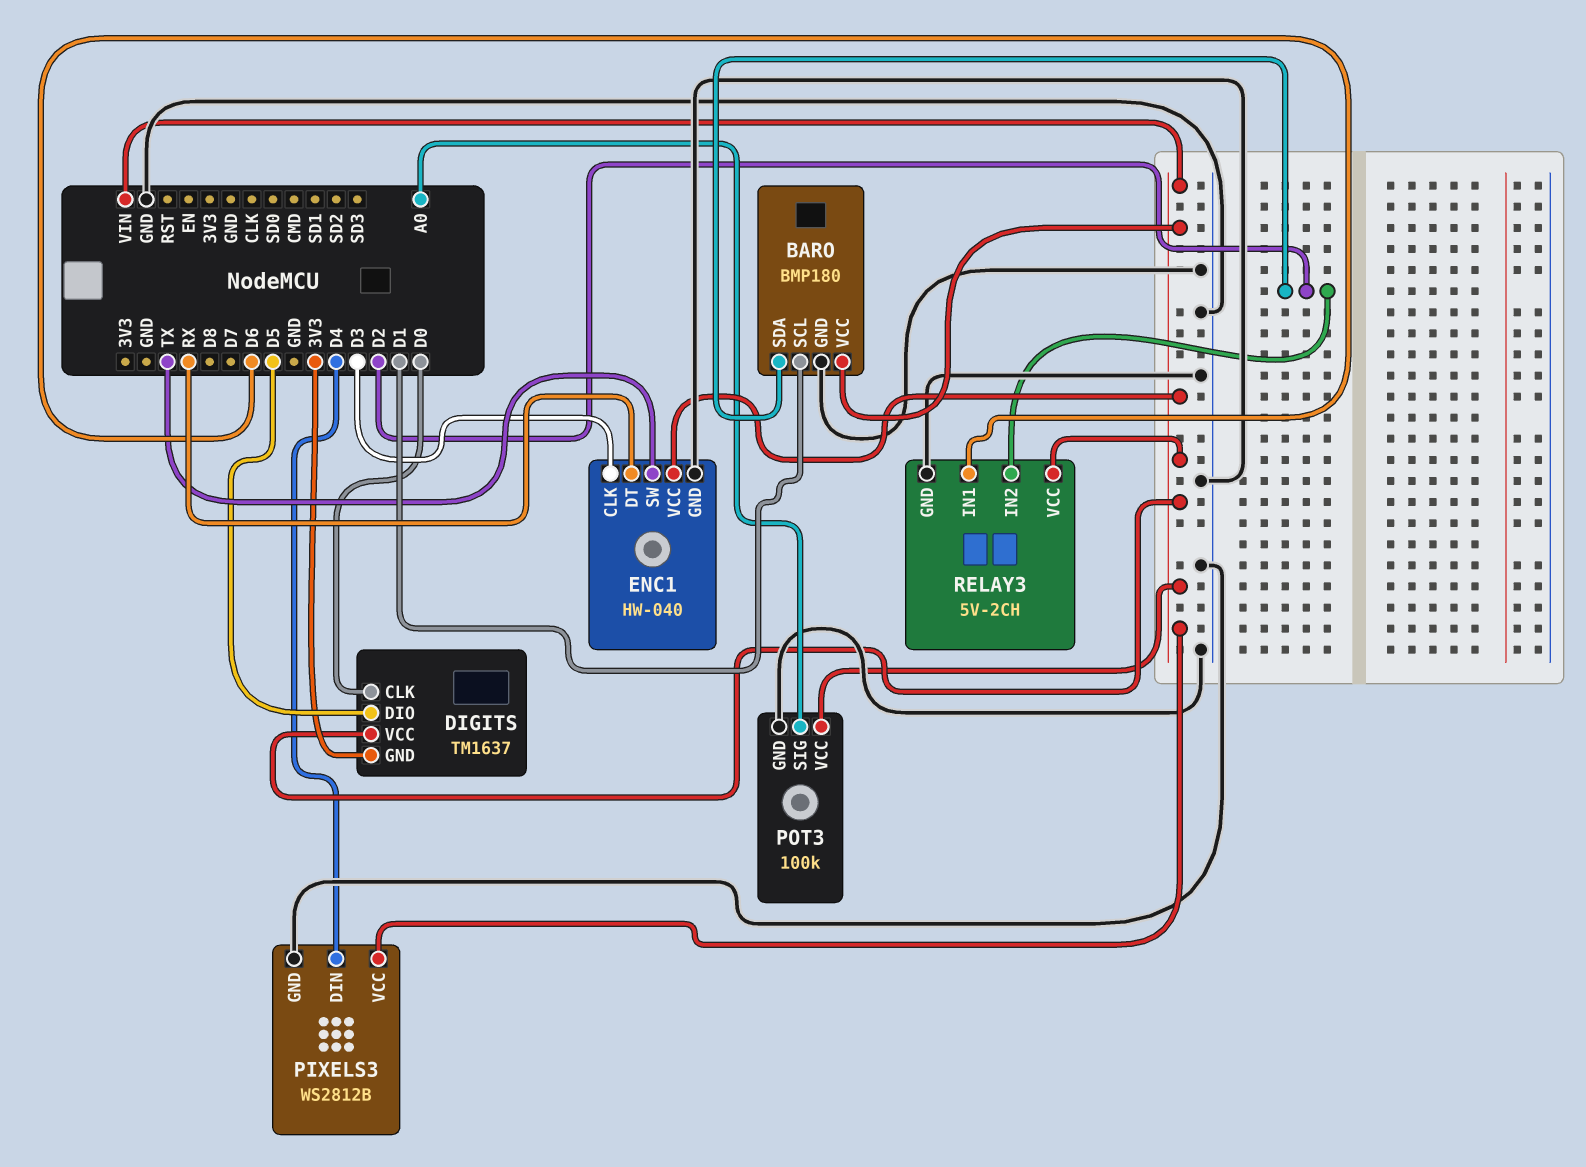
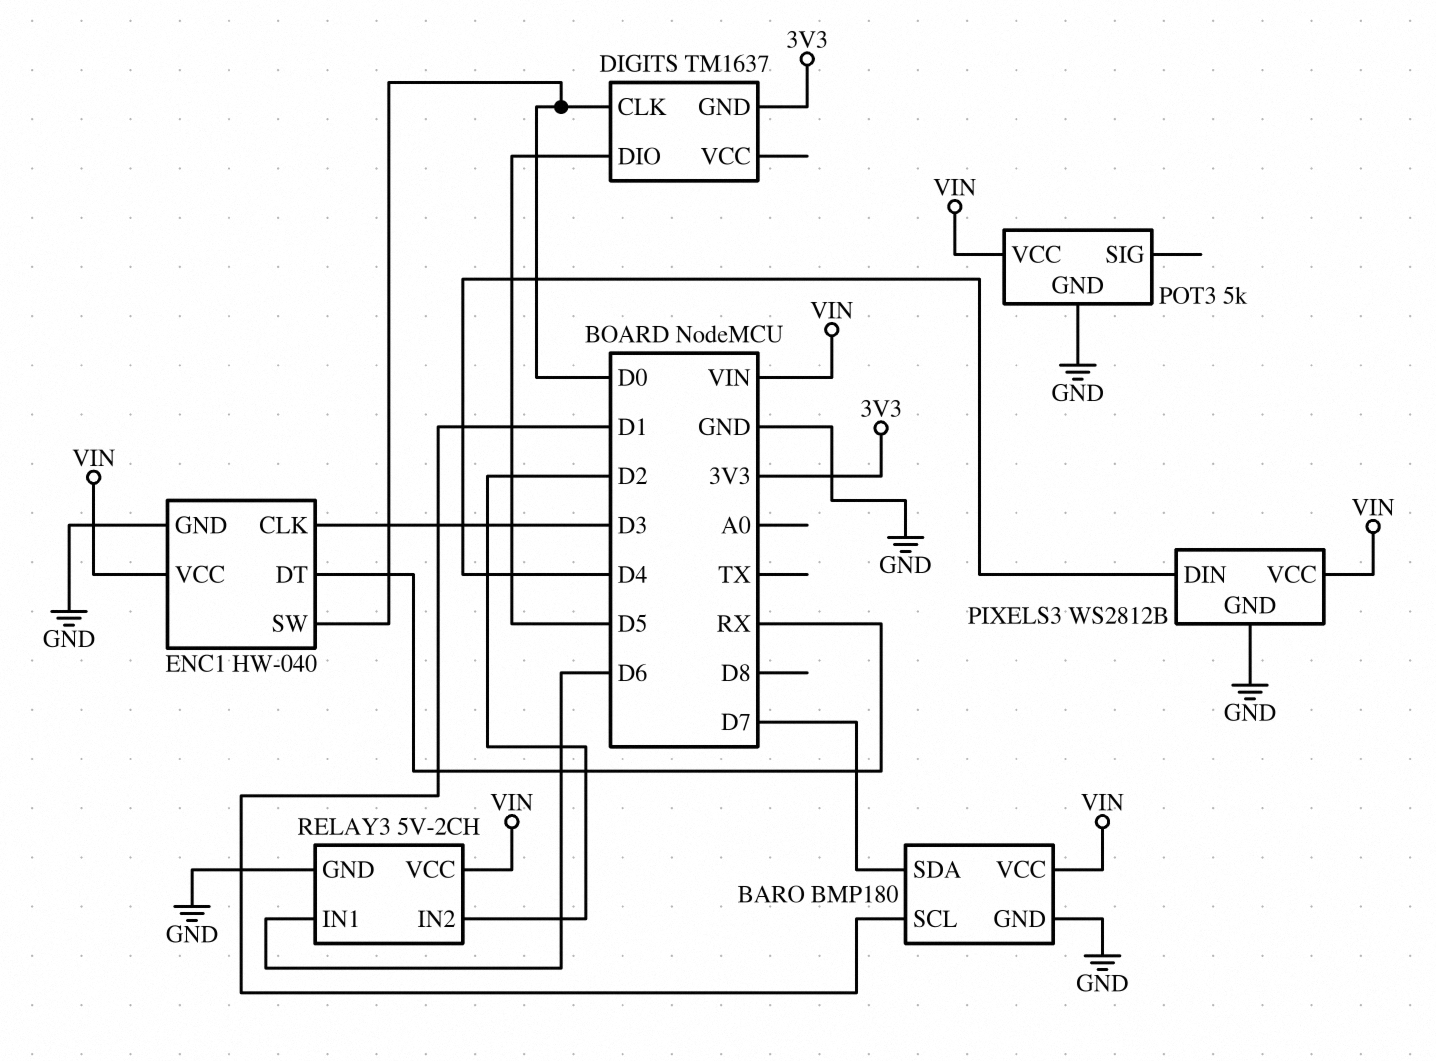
BARO pin SDA: D2 -> D7
DIGITS pin VCC: VIN -> none
ENC1 pin SW: TX -> D0
POT3: 100k -> 5k
POT3 pin SIG: A0 -> none

